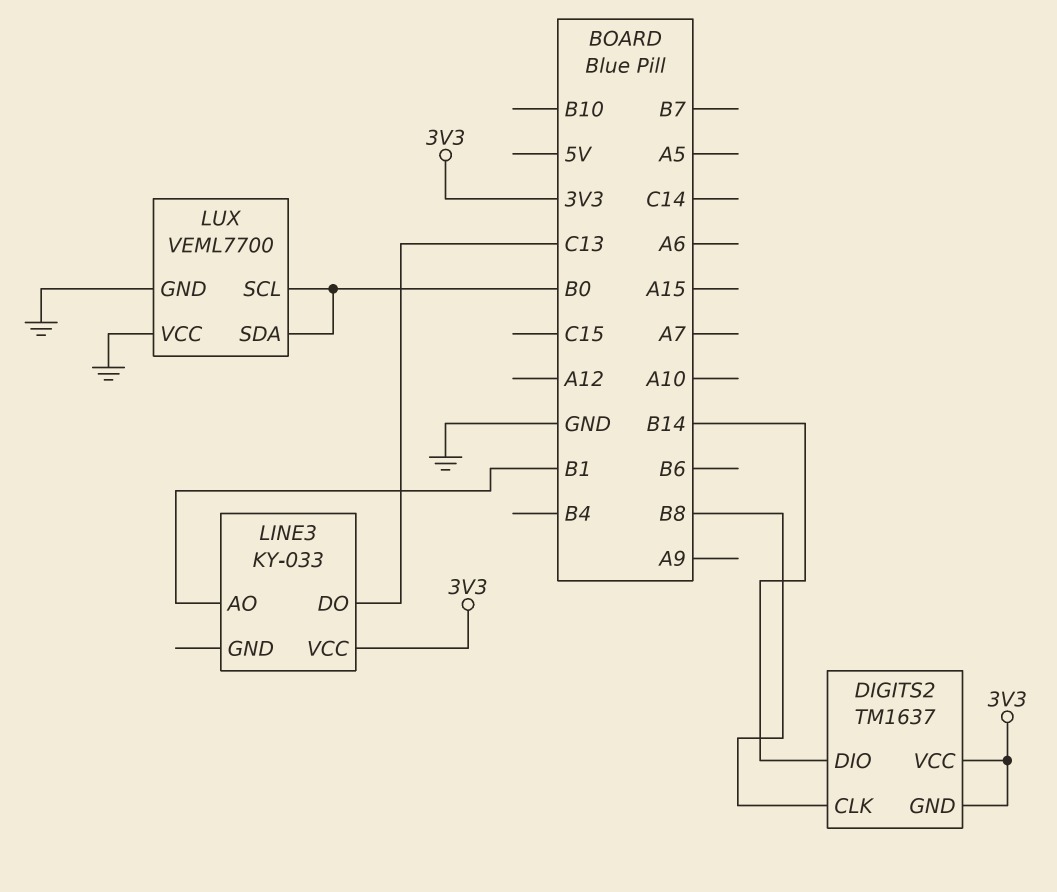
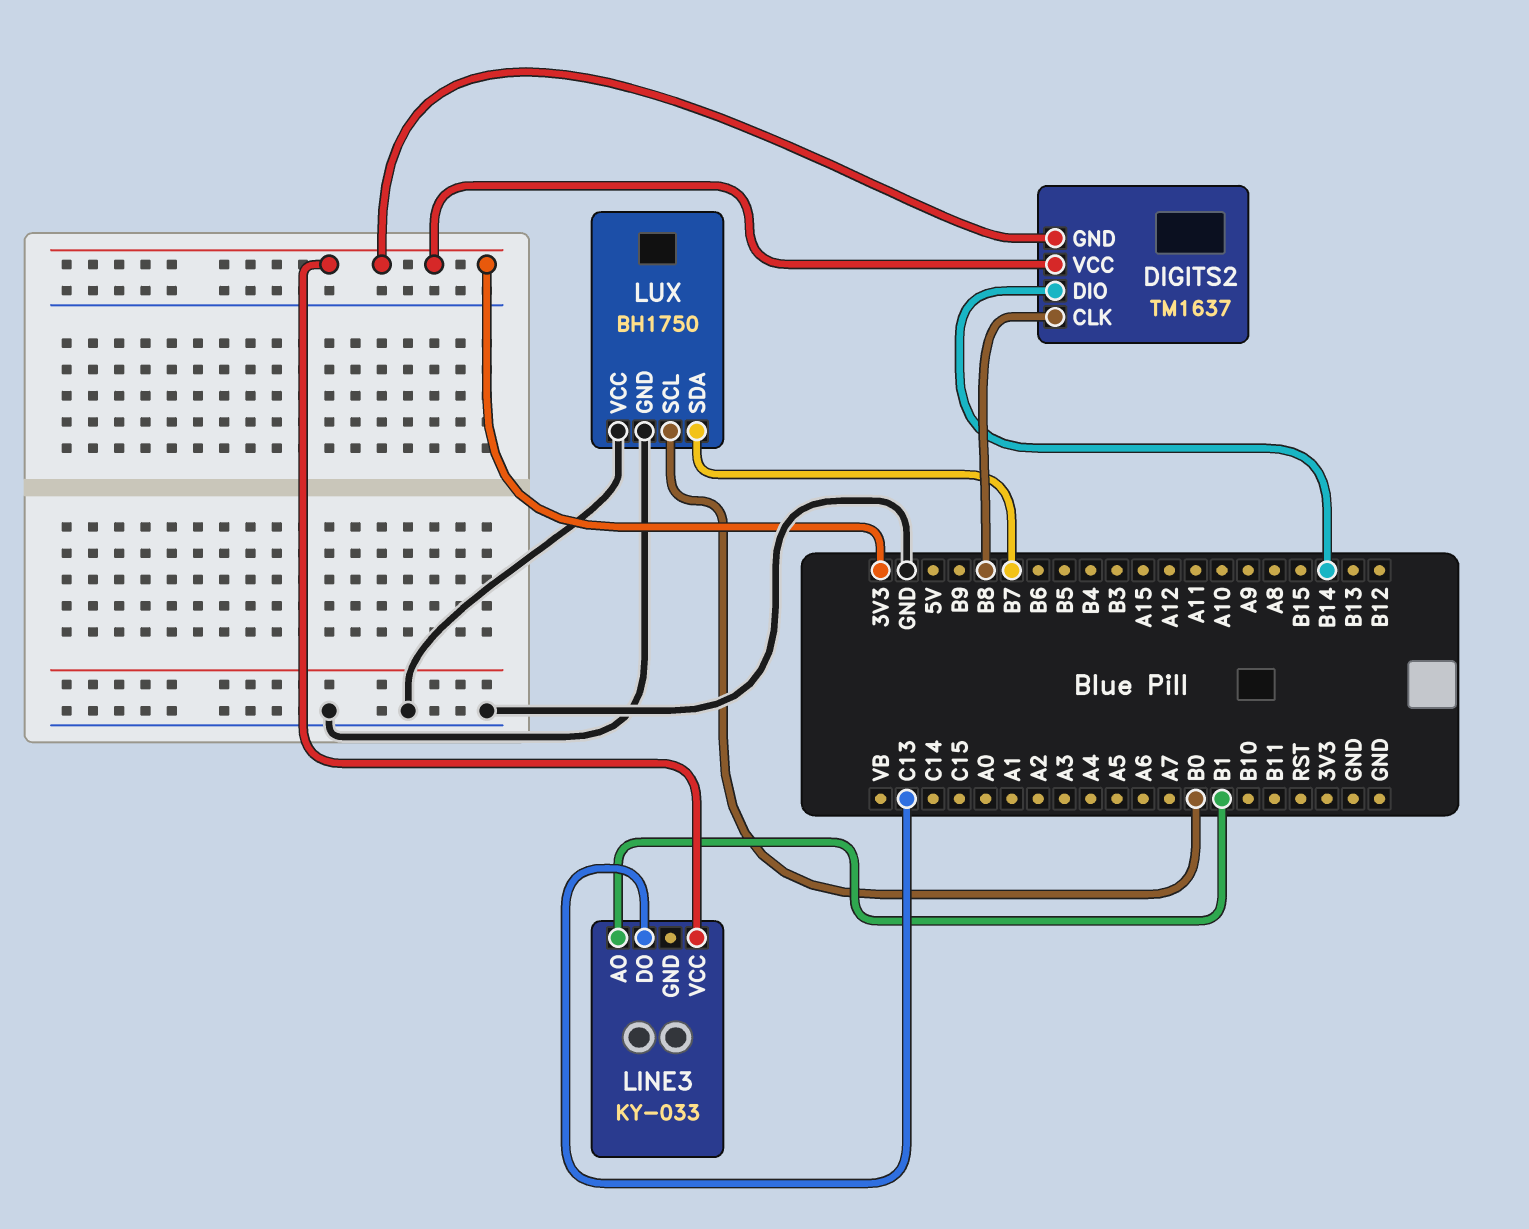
LUX: VEML7700 -> BH1750
LUX pin SDA: B0 -> B7

